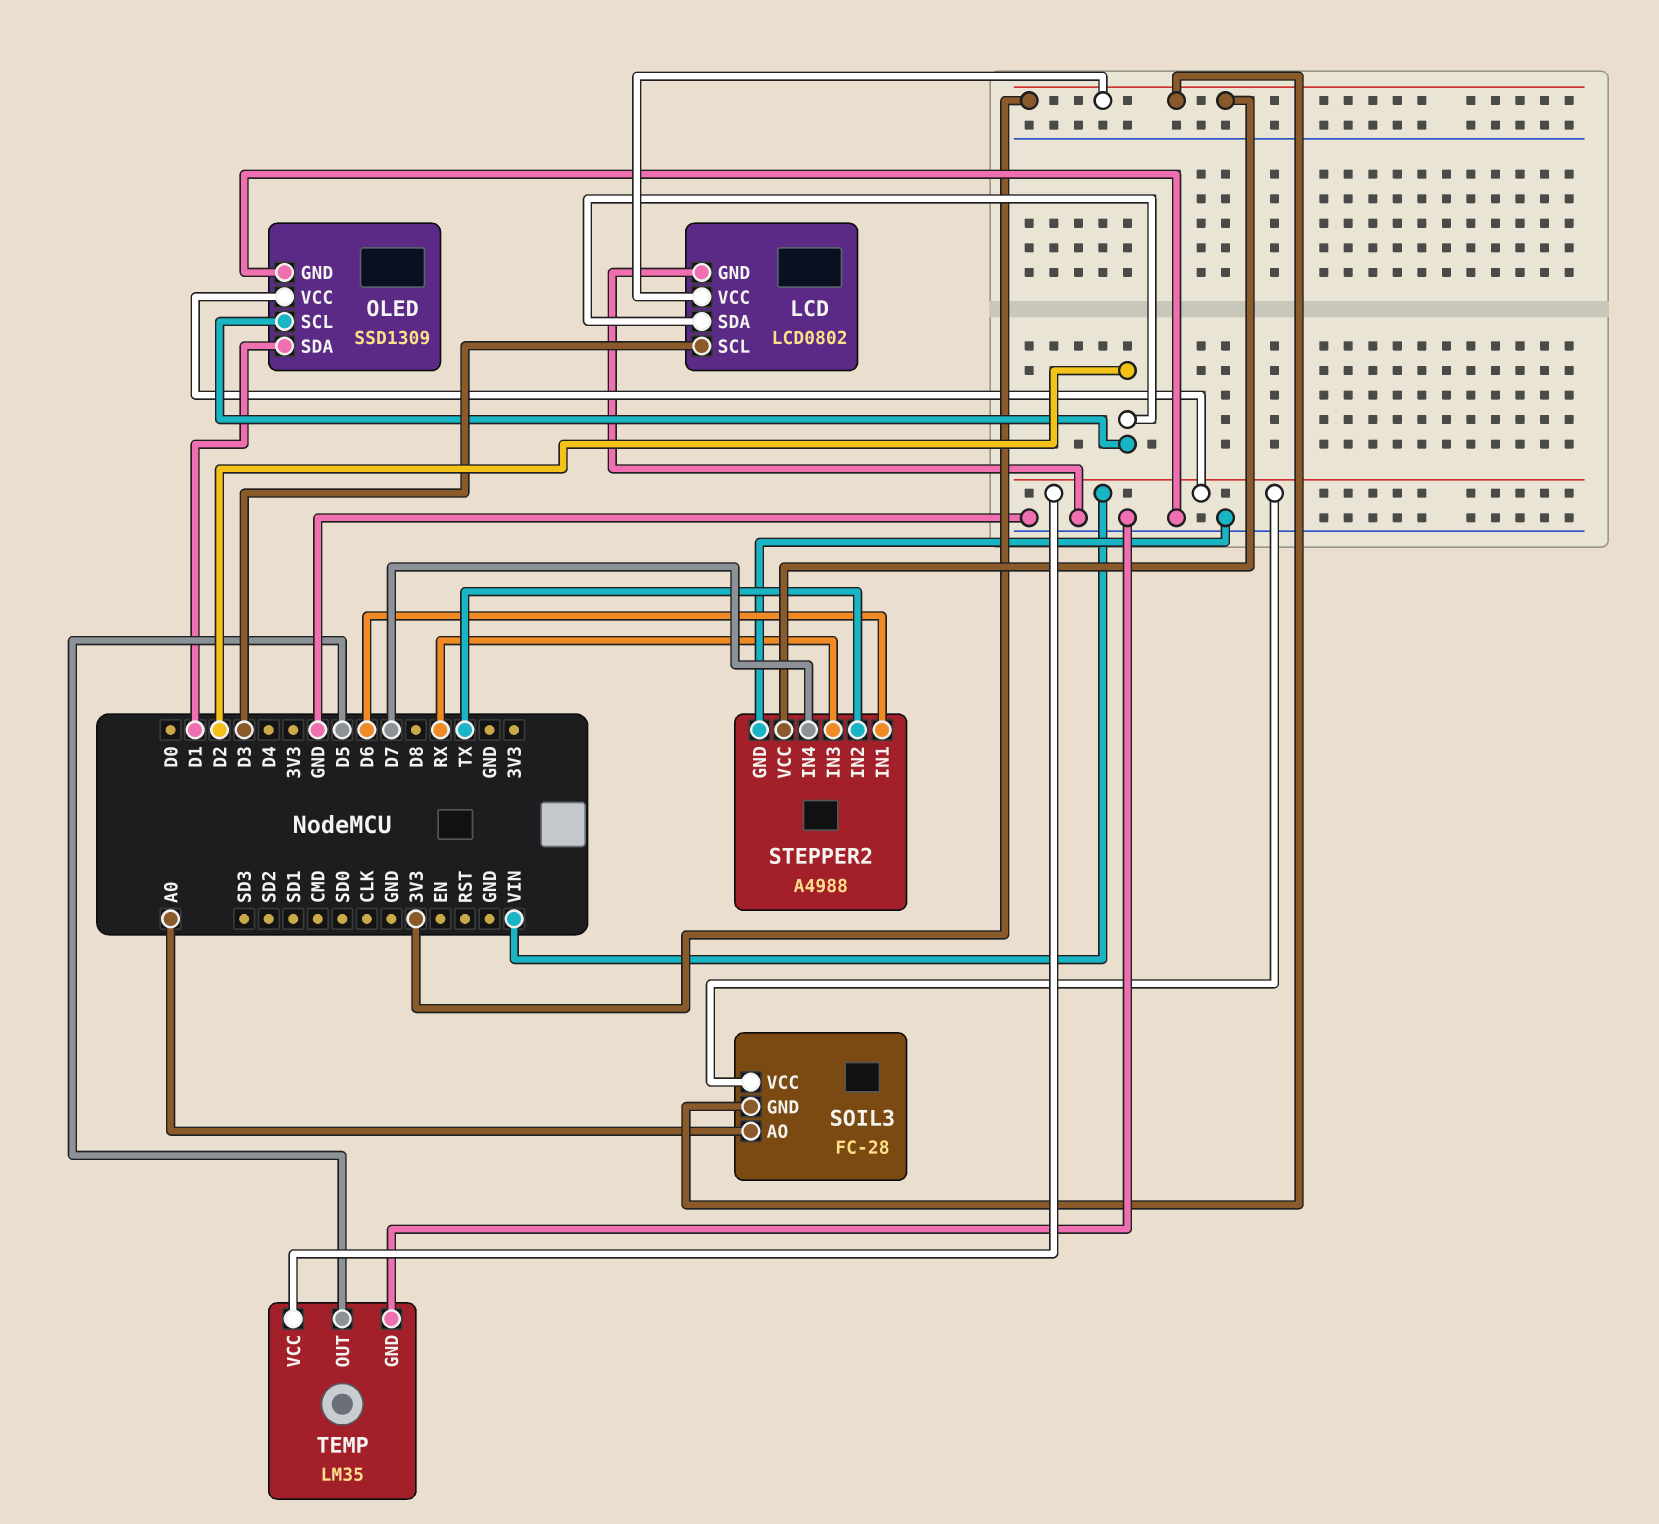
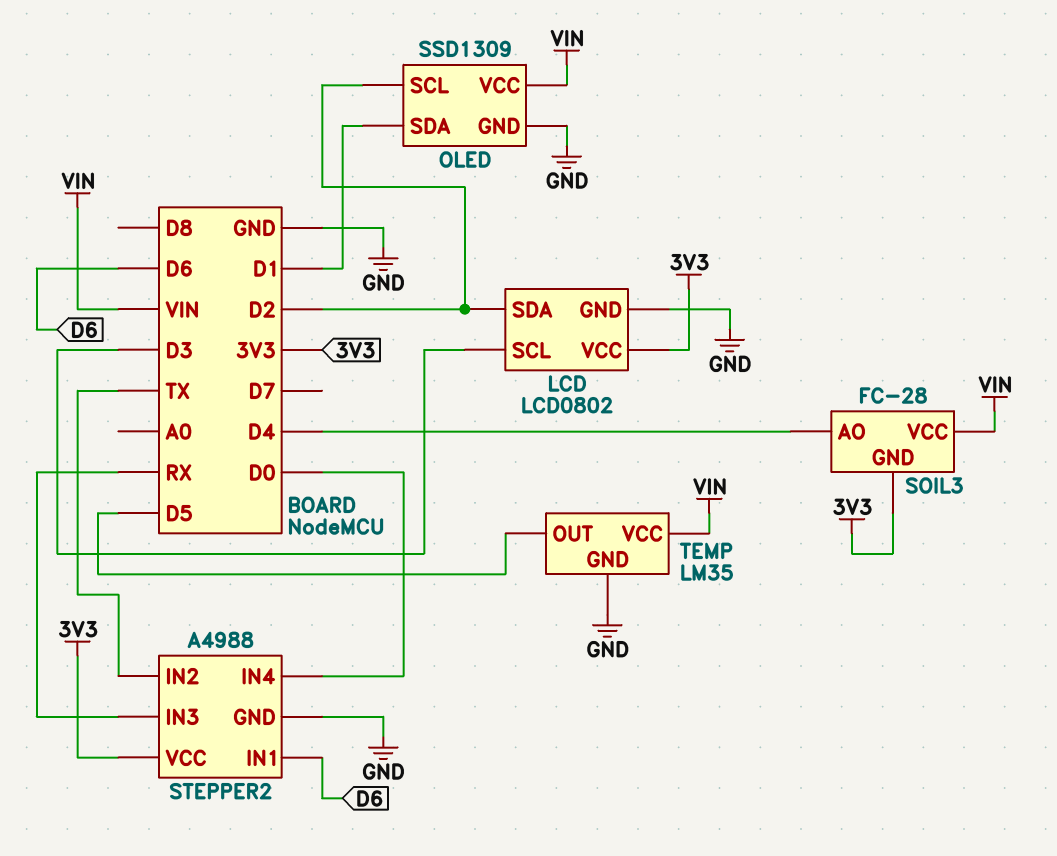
SOIL3 pin AO: A0 -> D4
STEPPER2 pin IN4: D7 -> D0

